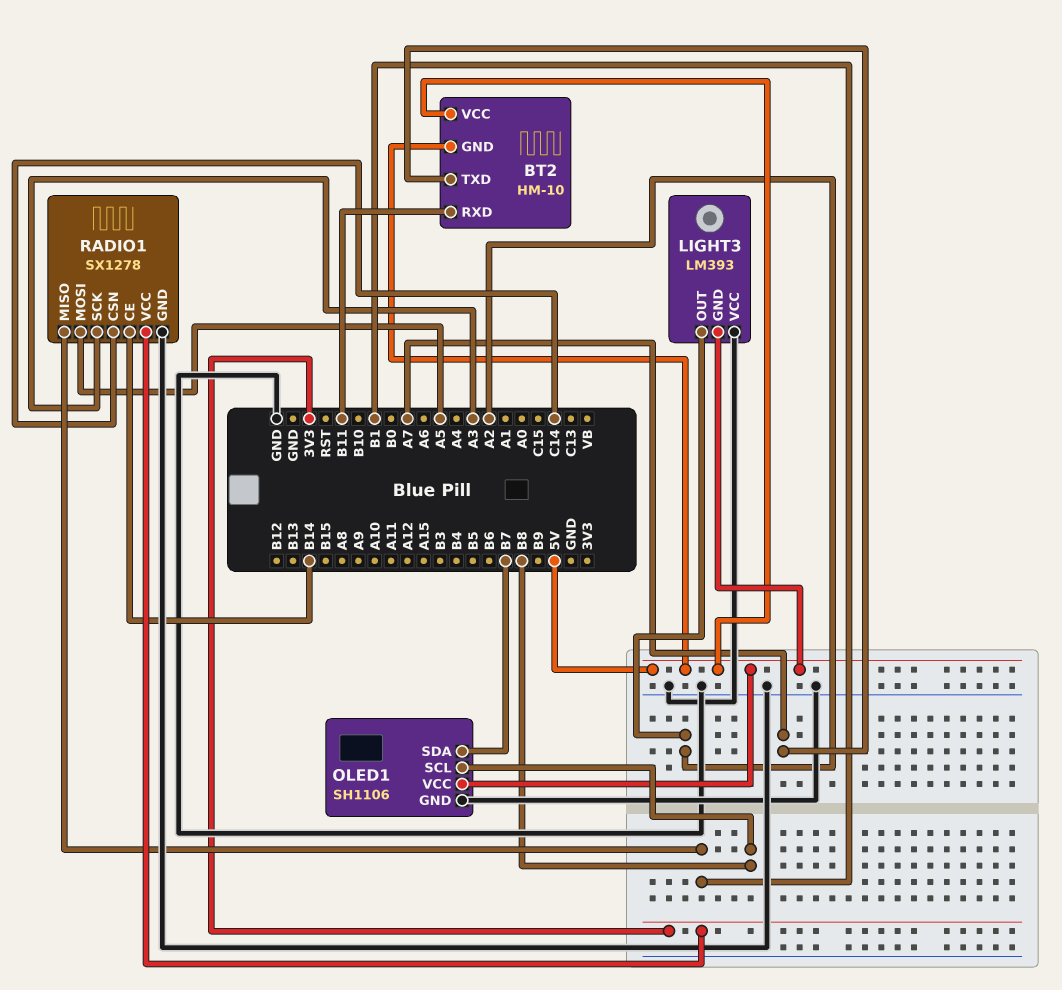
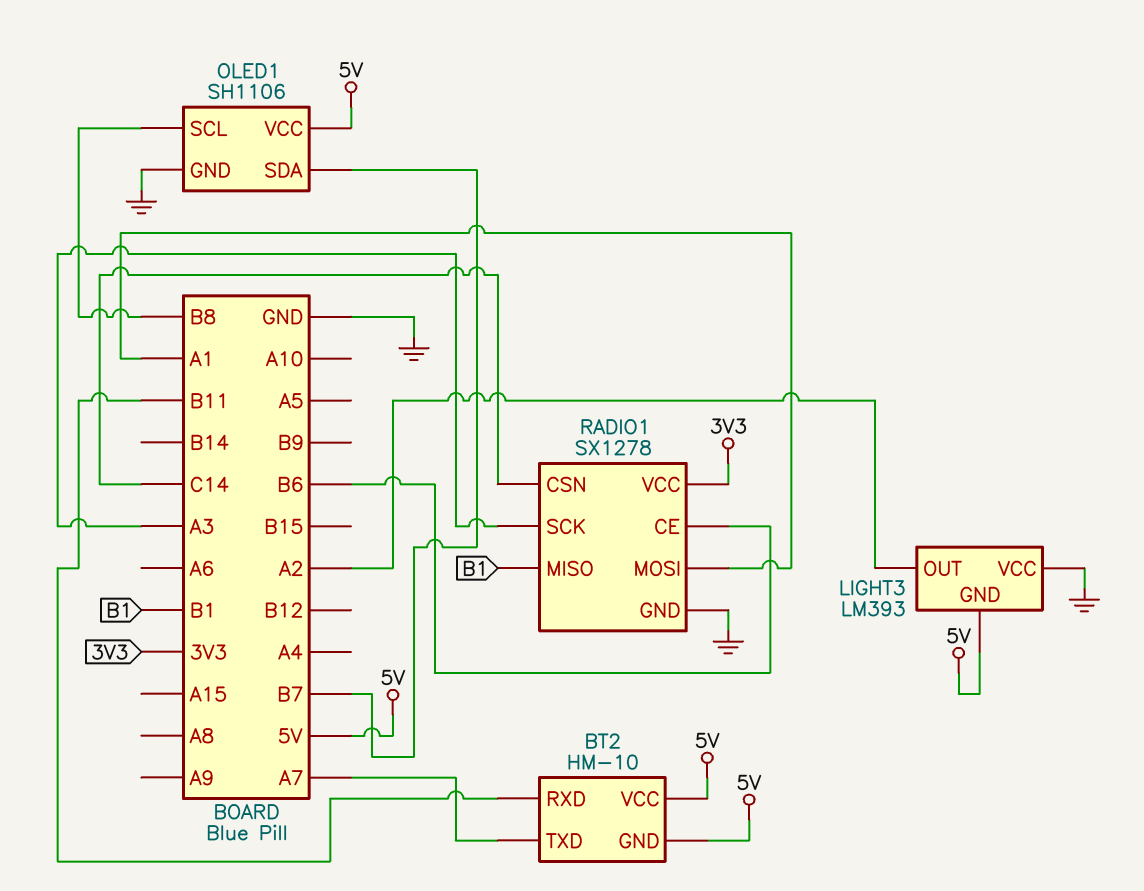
RADIO1 pin CE: B14 -> B6
RADIO1 pin MOSI: A5 -> A1

